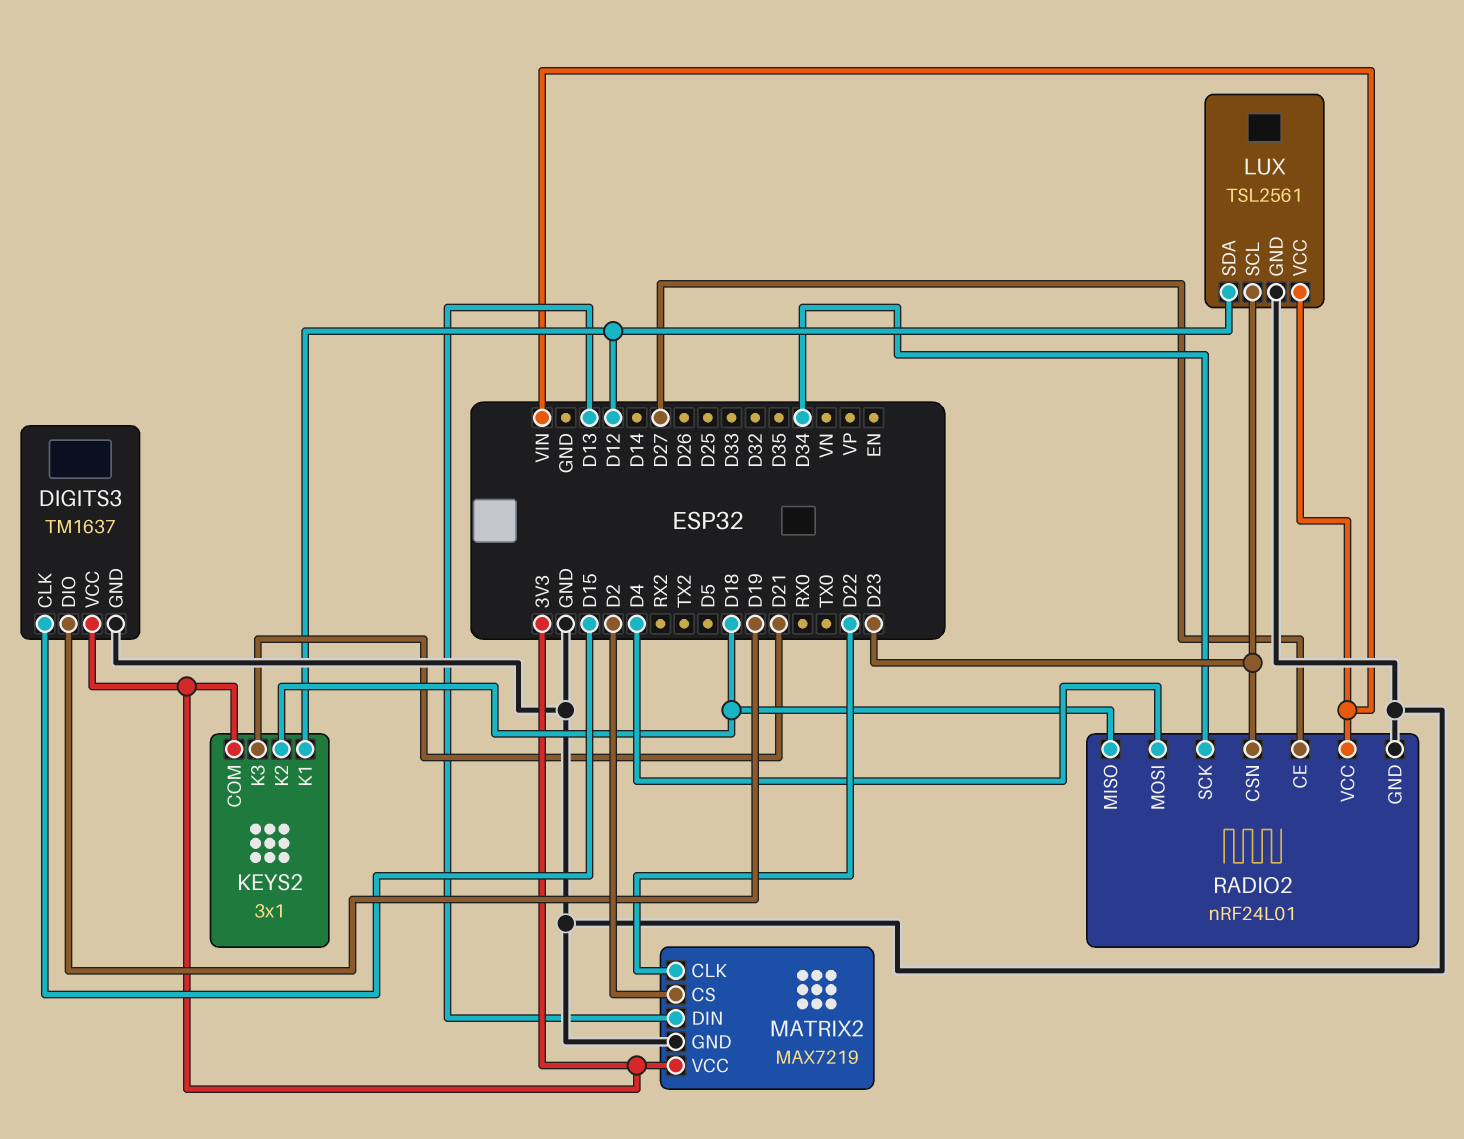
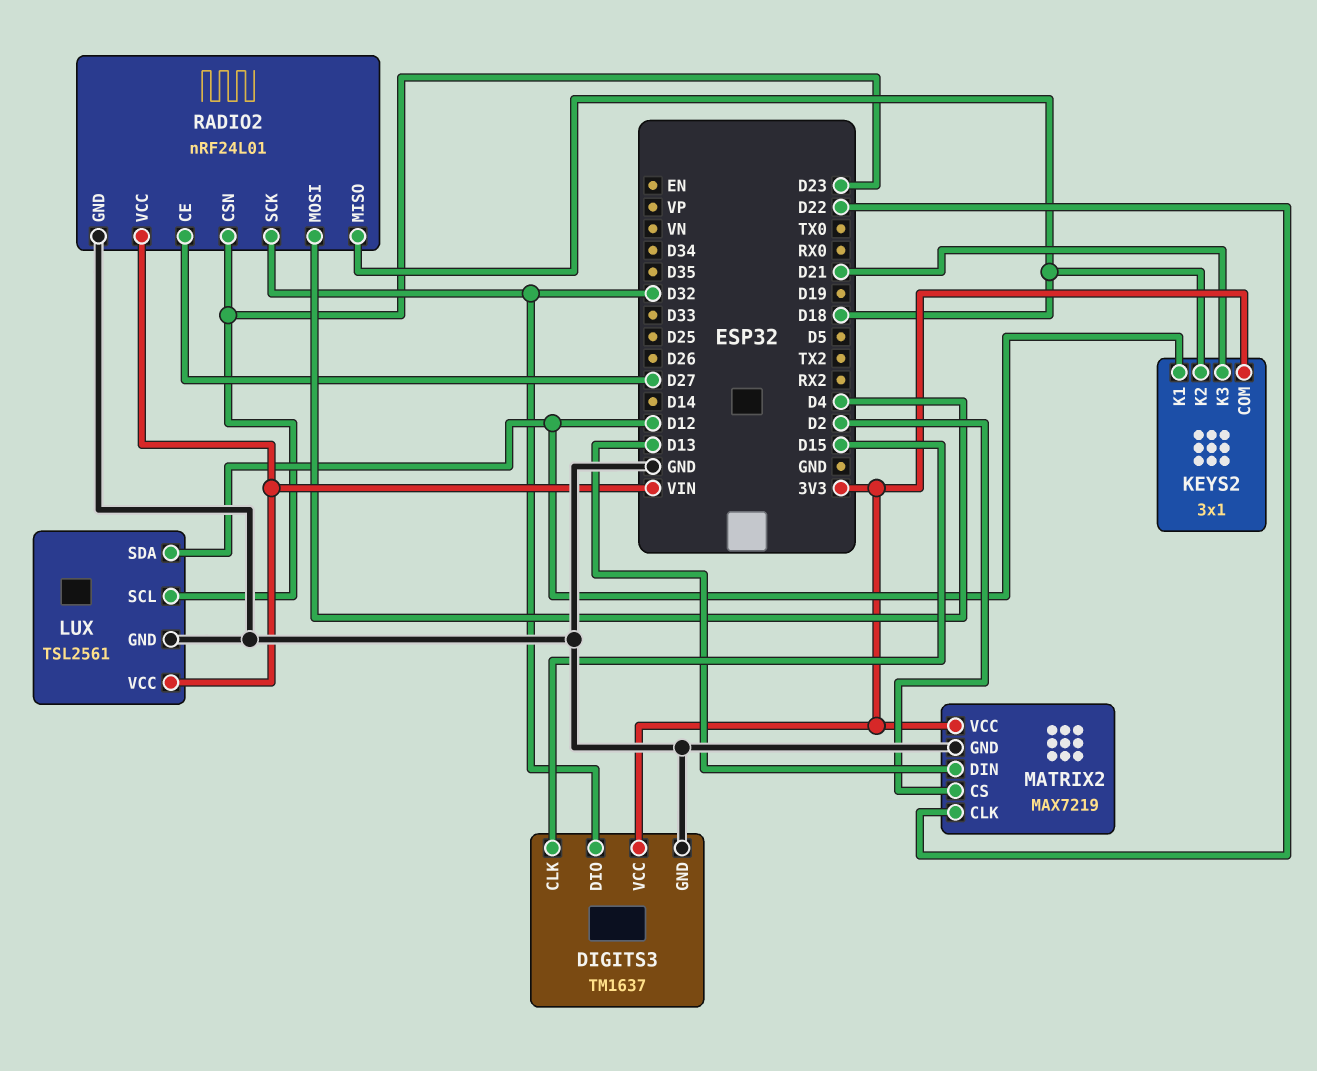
DIGITS3 pin DIO: D19 -> D32
RADIO2 pin SCK: D34 -> D32

